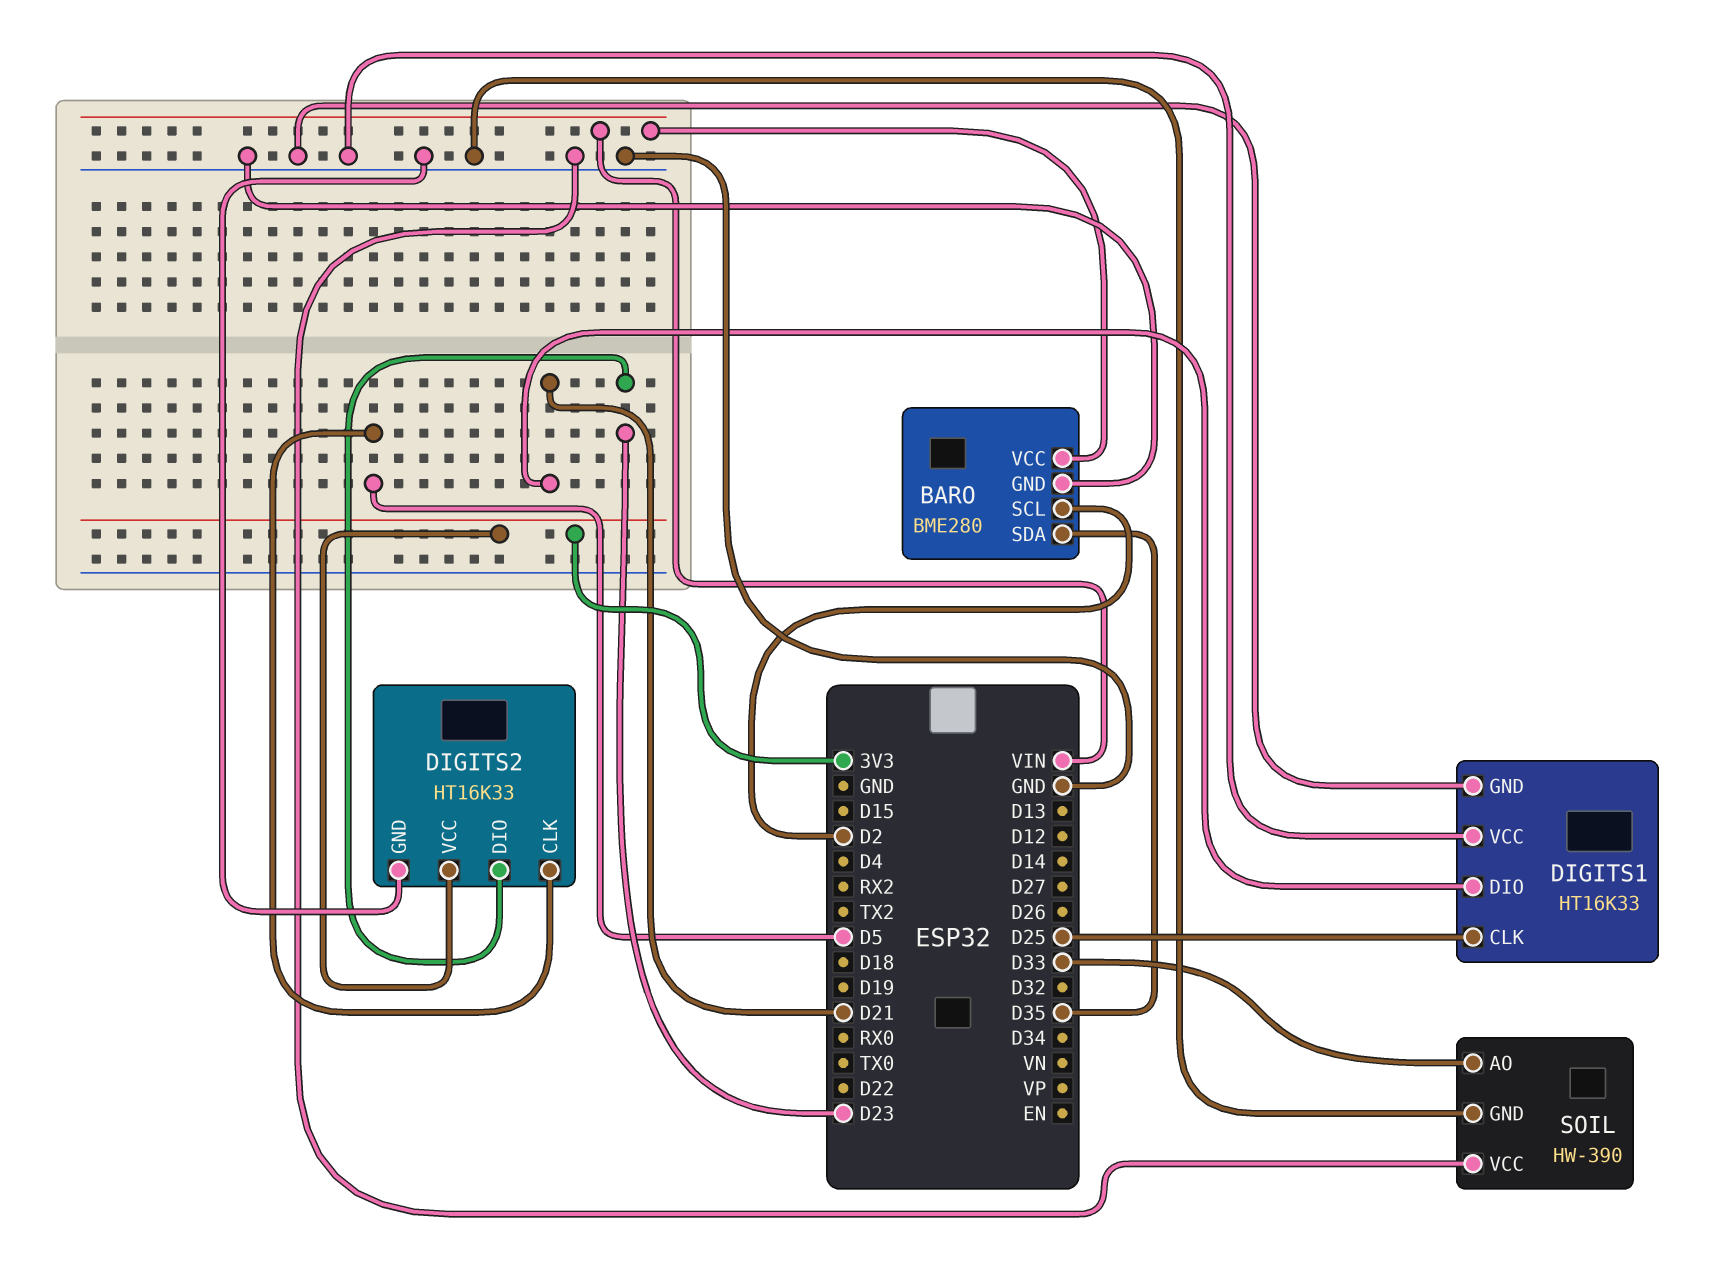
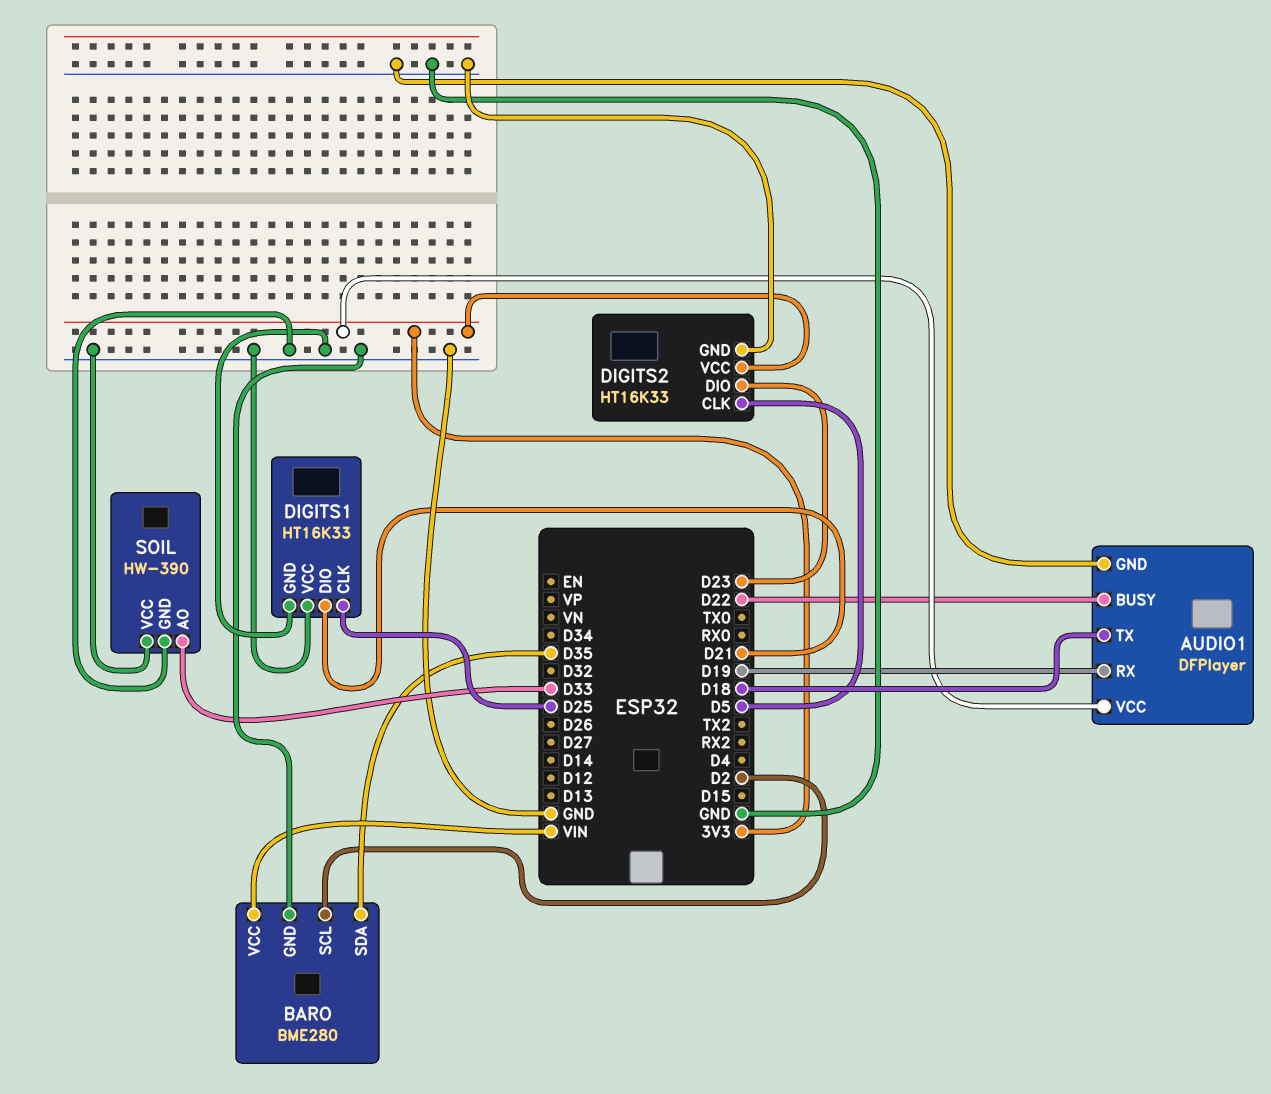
AUDIO1: none -> DFPlayer
AUDIO1 pin BUSY: none -> D22
AUDIO1 pin GND: none -> GND
AUDIO1 pin RX: none -> D19
AUDIO1 pin TX: none -> D18
AUDIO1 pin VCC: none -> 3V3

